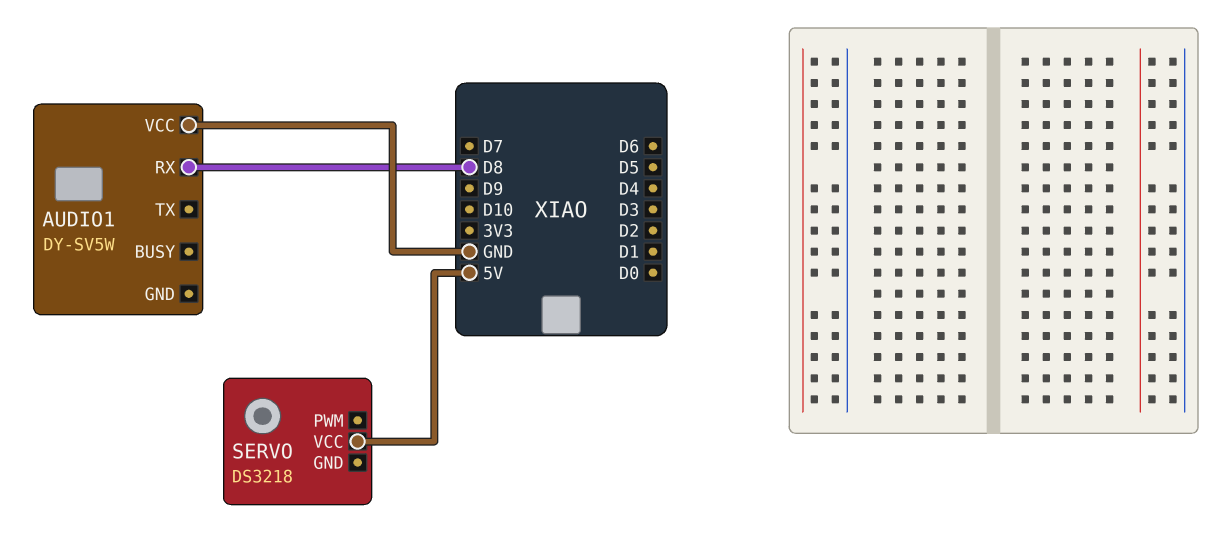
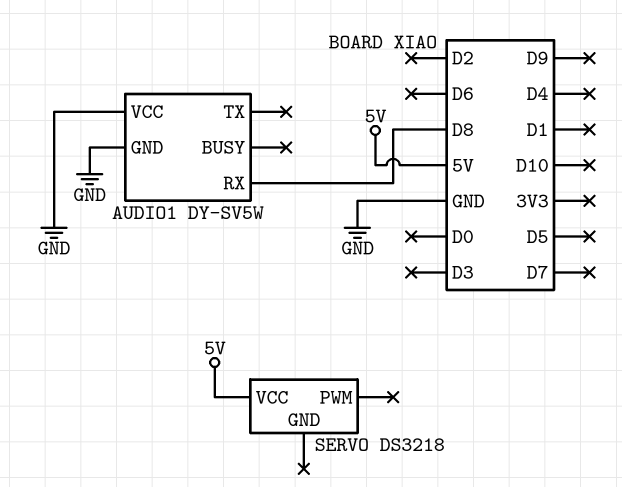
AUDIO1 pin GND: none -> GND

